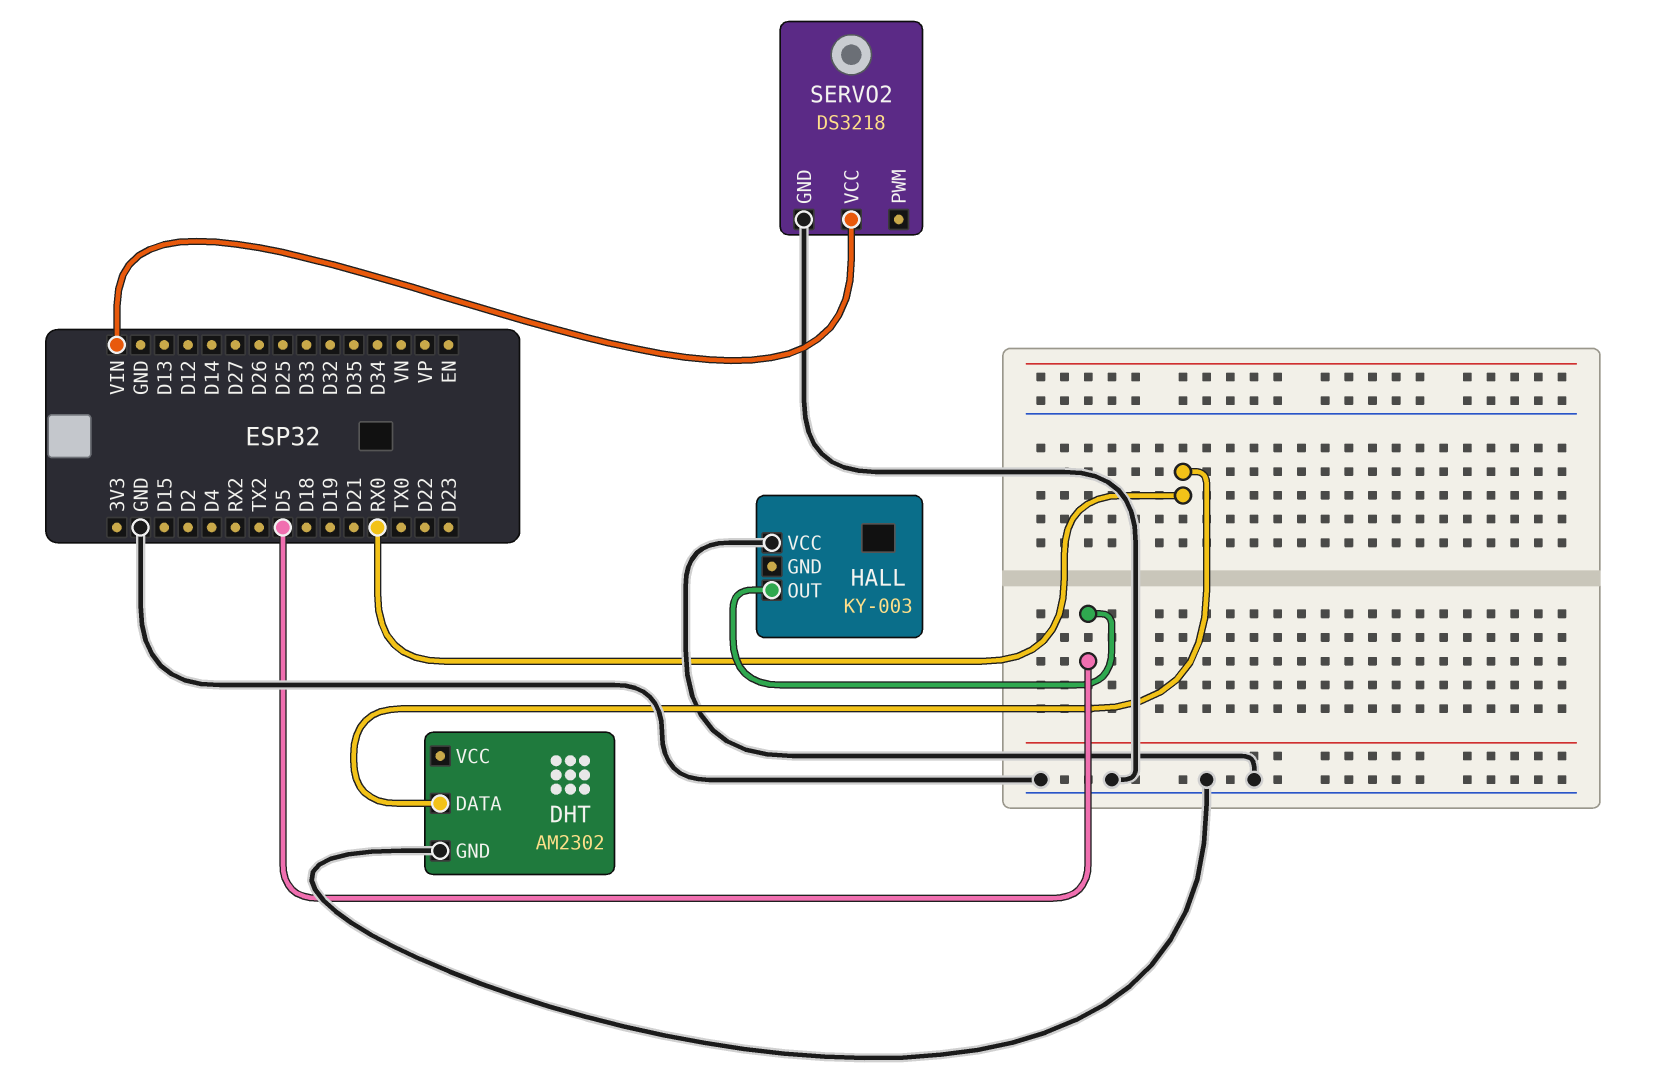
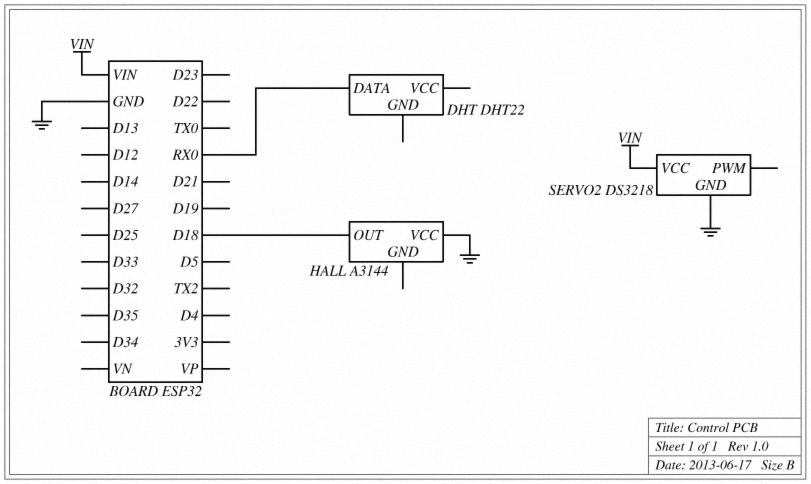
DHT: AM2302 -> DHT22
DHT pin GND: GND -> none
HALL: KY-003 -> A3144
HALL pin OUT: D5 -> D18

